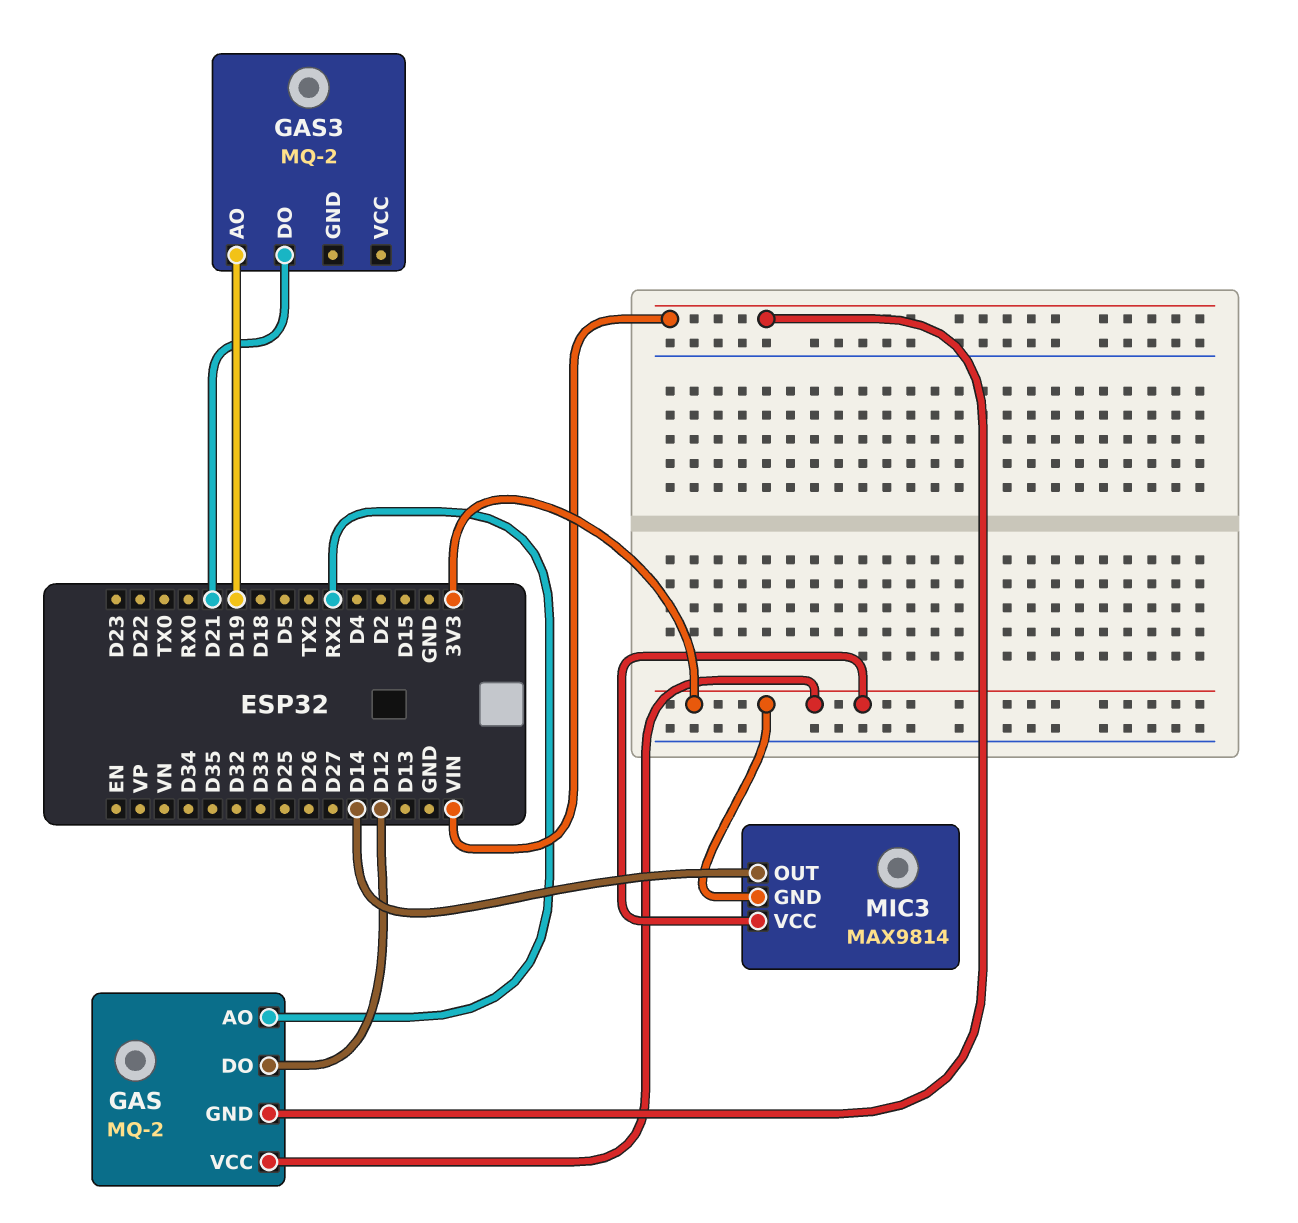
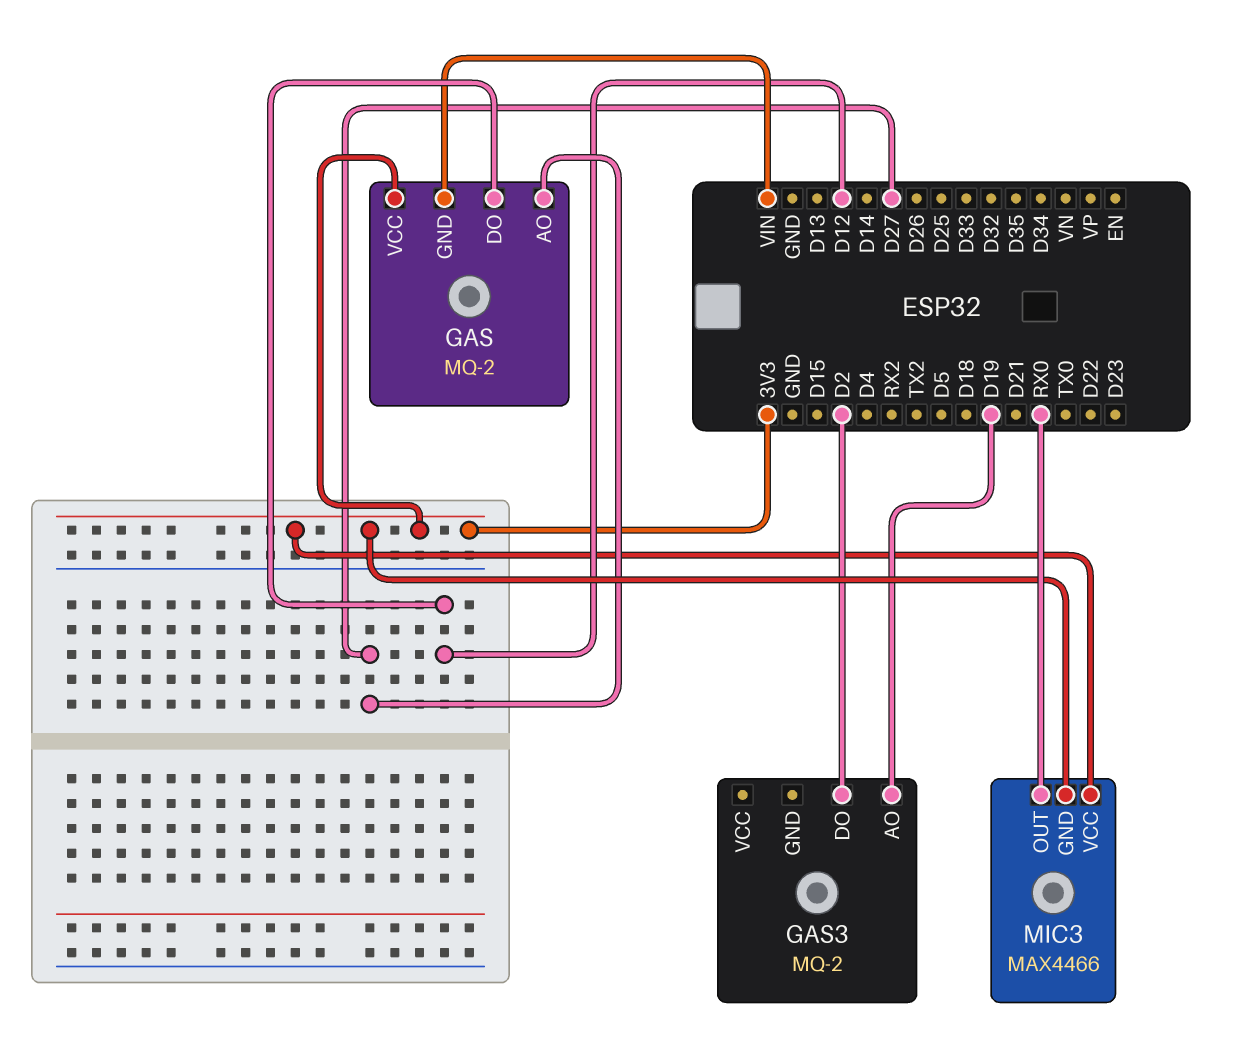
GAS pin AO: RX2 -> D27
GAS3 pin DO: D21 -> D2
MIC3: MAX9814 -> MAX4466
MIC3 pin OUT: D14 -> RX0

